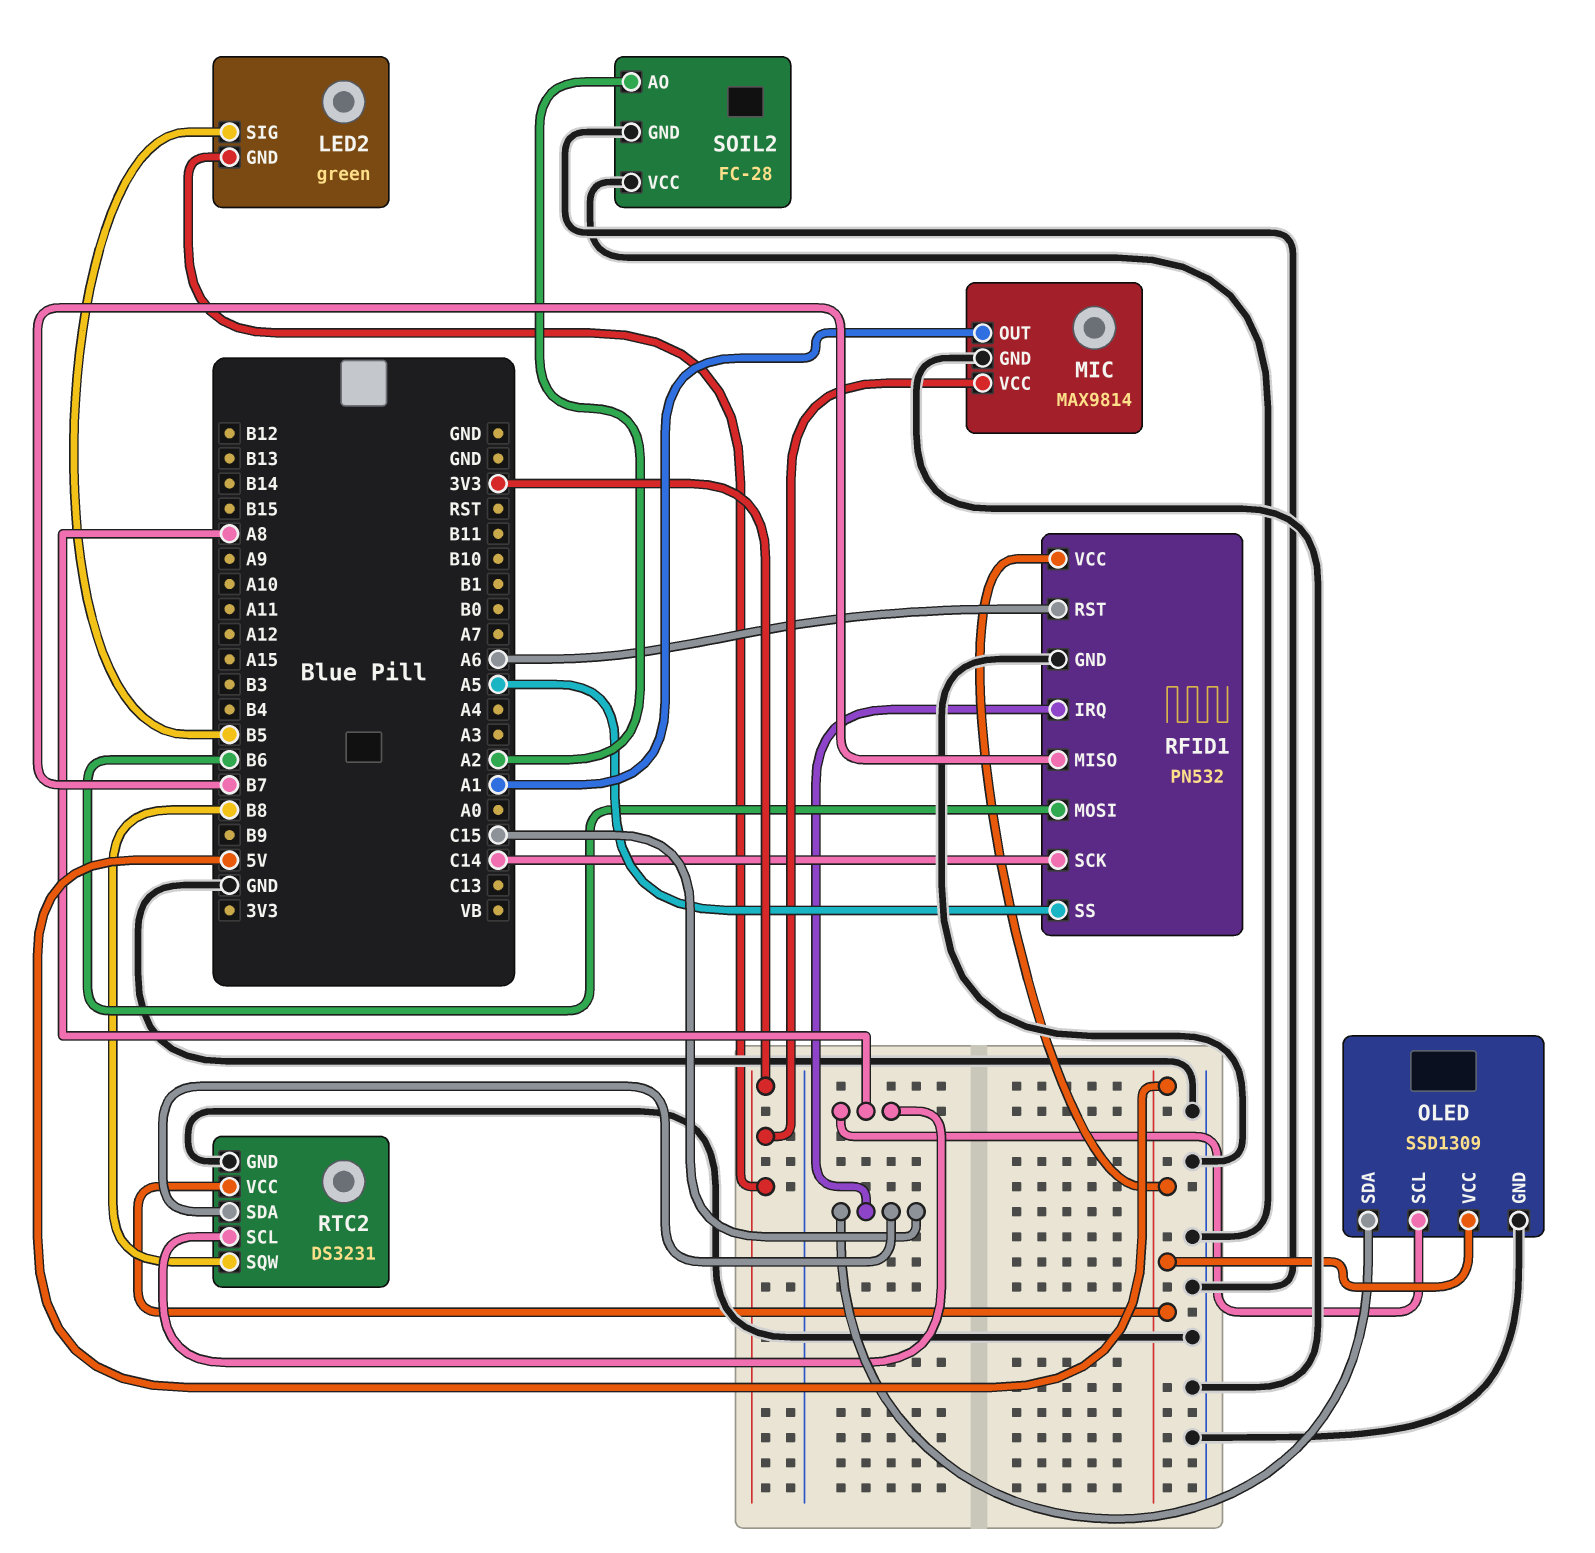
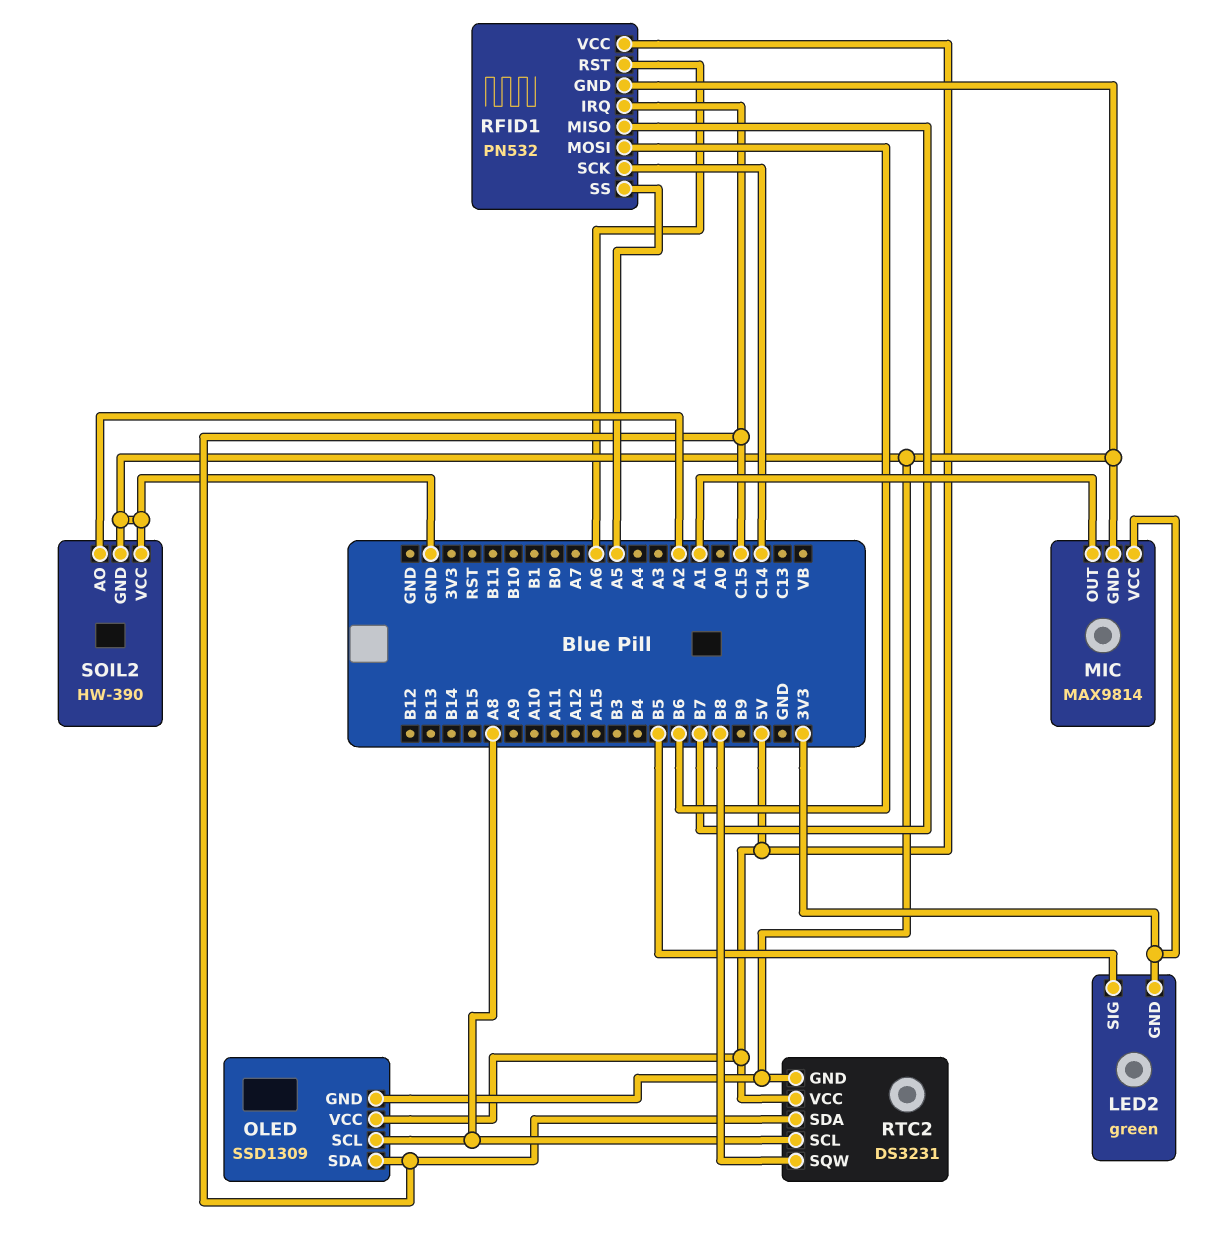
SOIL2: FC-28 -> HW-390

